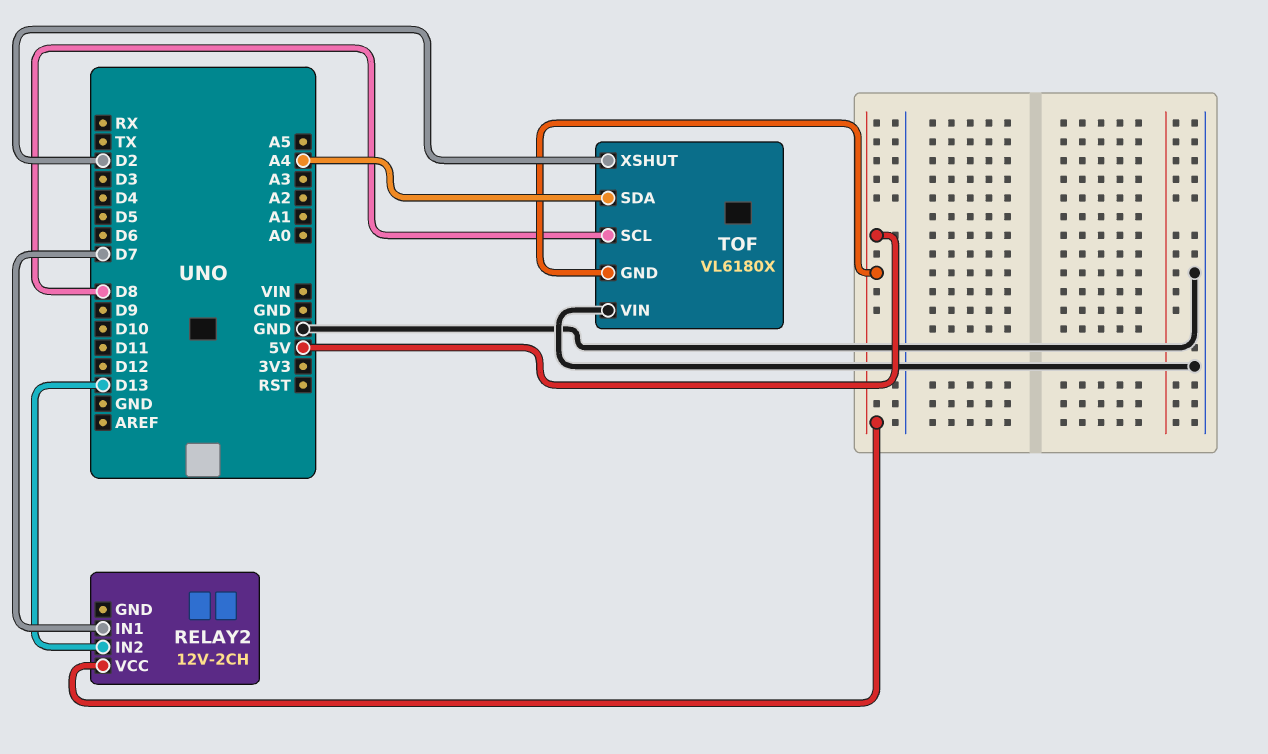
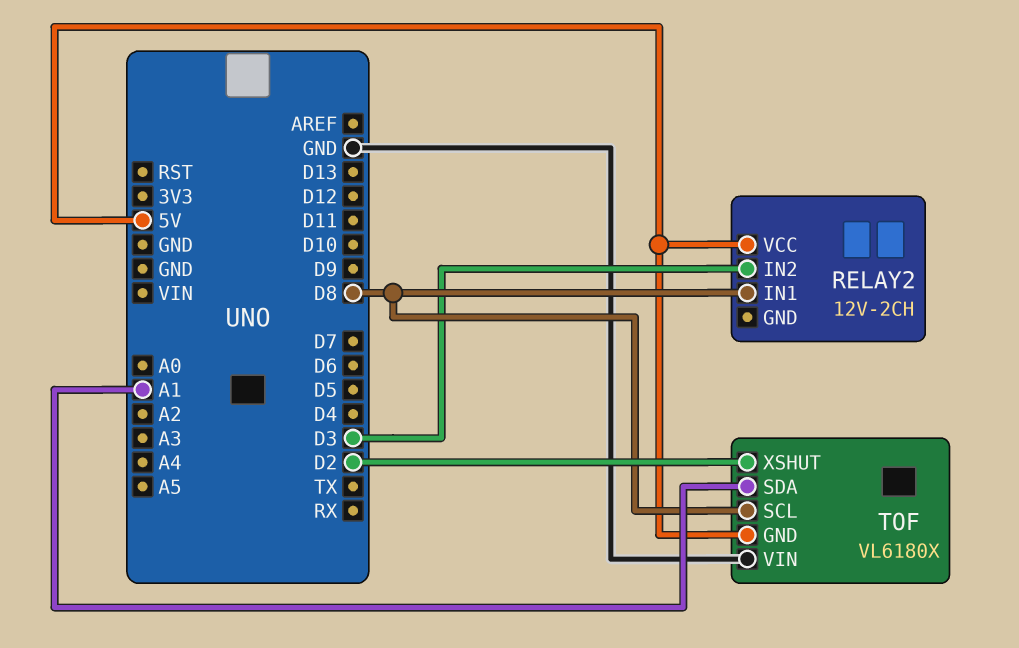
RELAY2 pin IN1: D7 -> D8
RELAY2 pin IN2: D13 -> D3
TOF pin SDA: A4 -> A1

